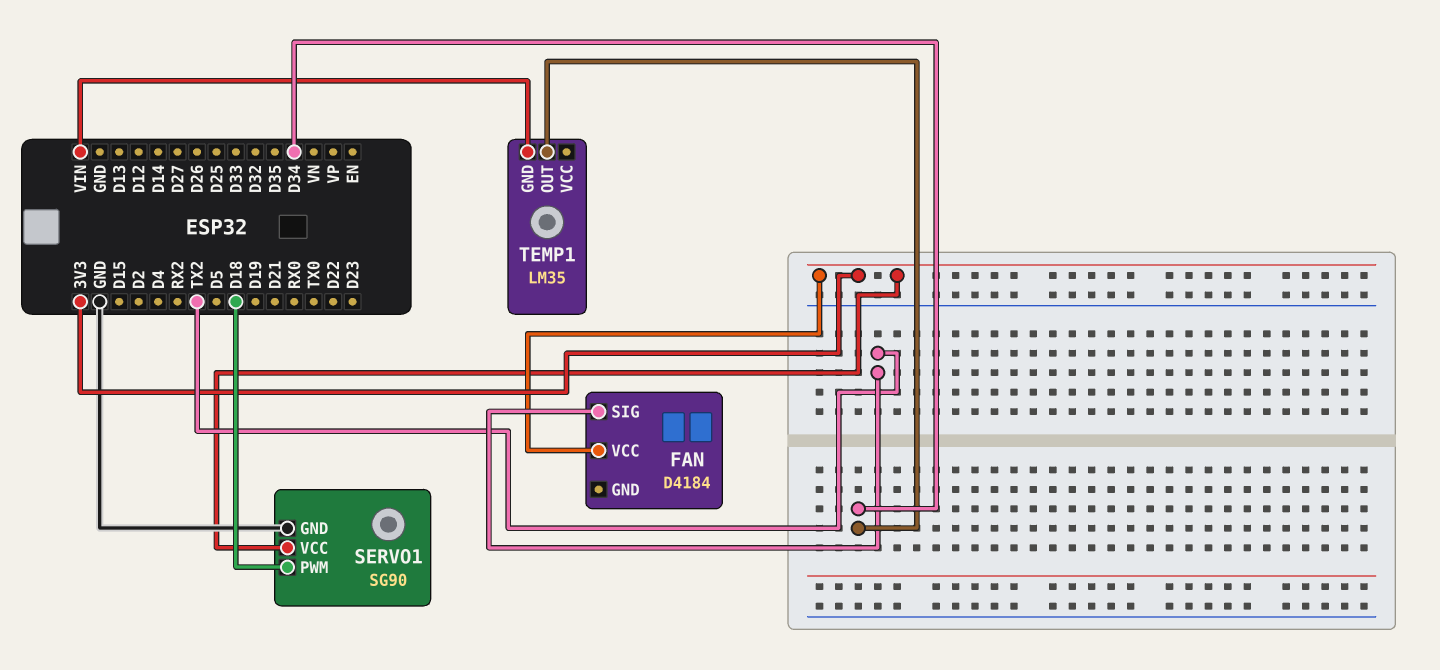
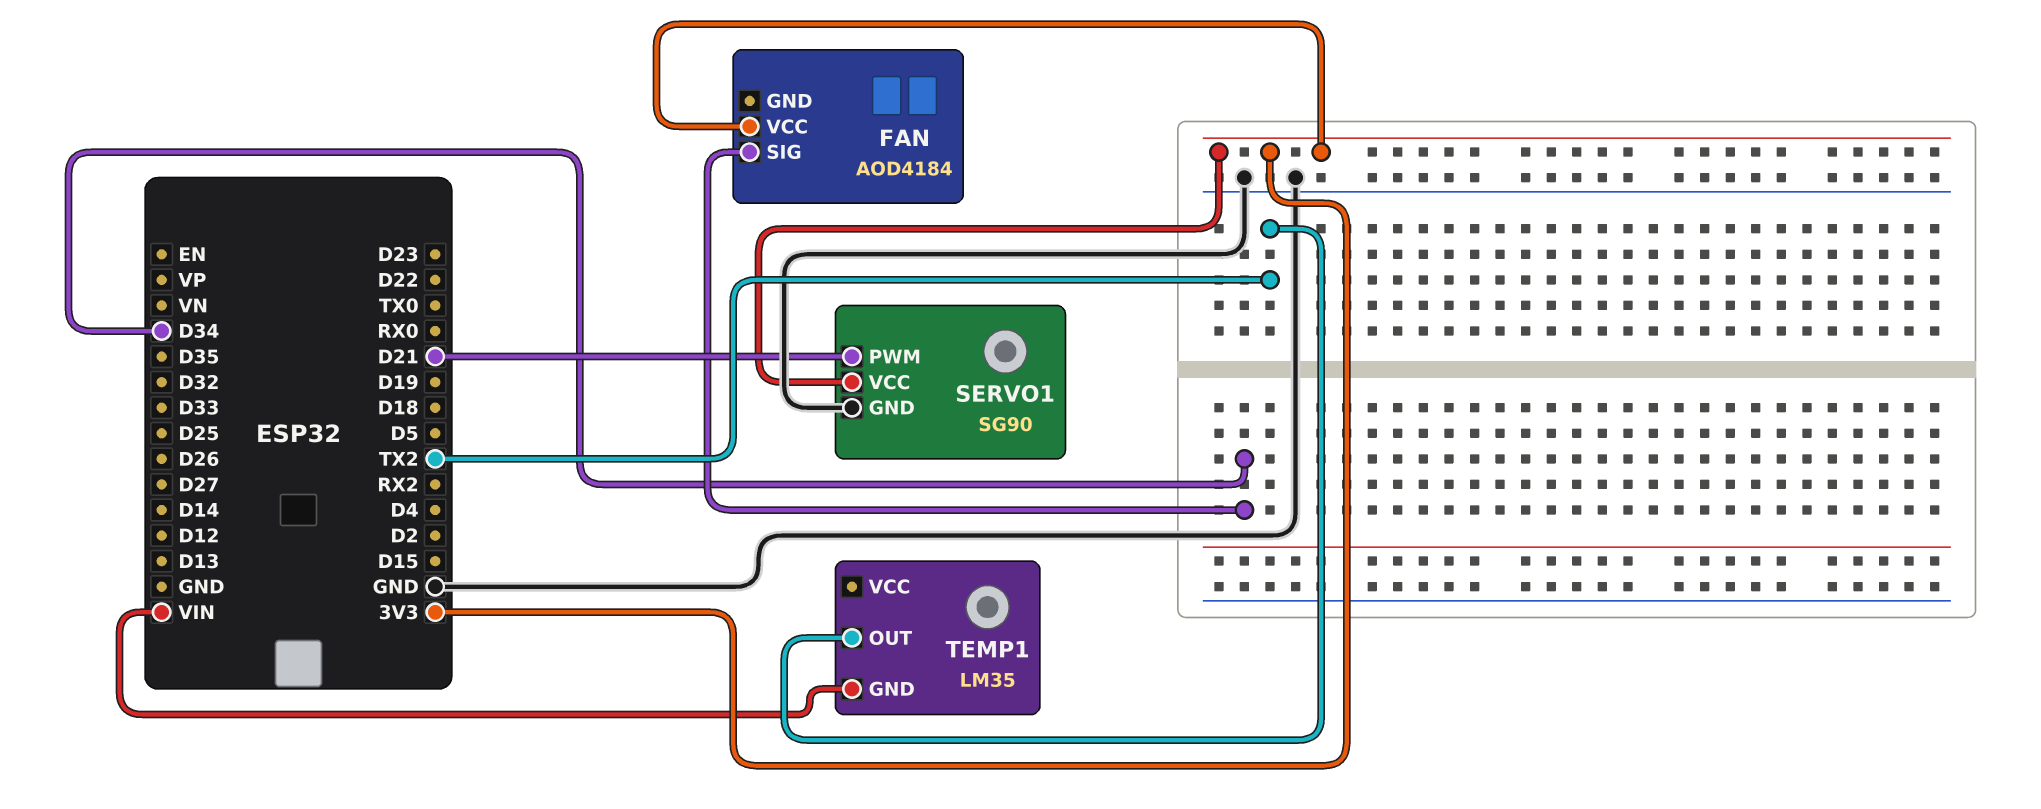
FAN: D4184 -> AOD4184
FAN pin SIG: TX2 -> D34
SERVO1 pin PWM: D18 -> D21
TEMP1 pin OUT: D34 -> TX2

